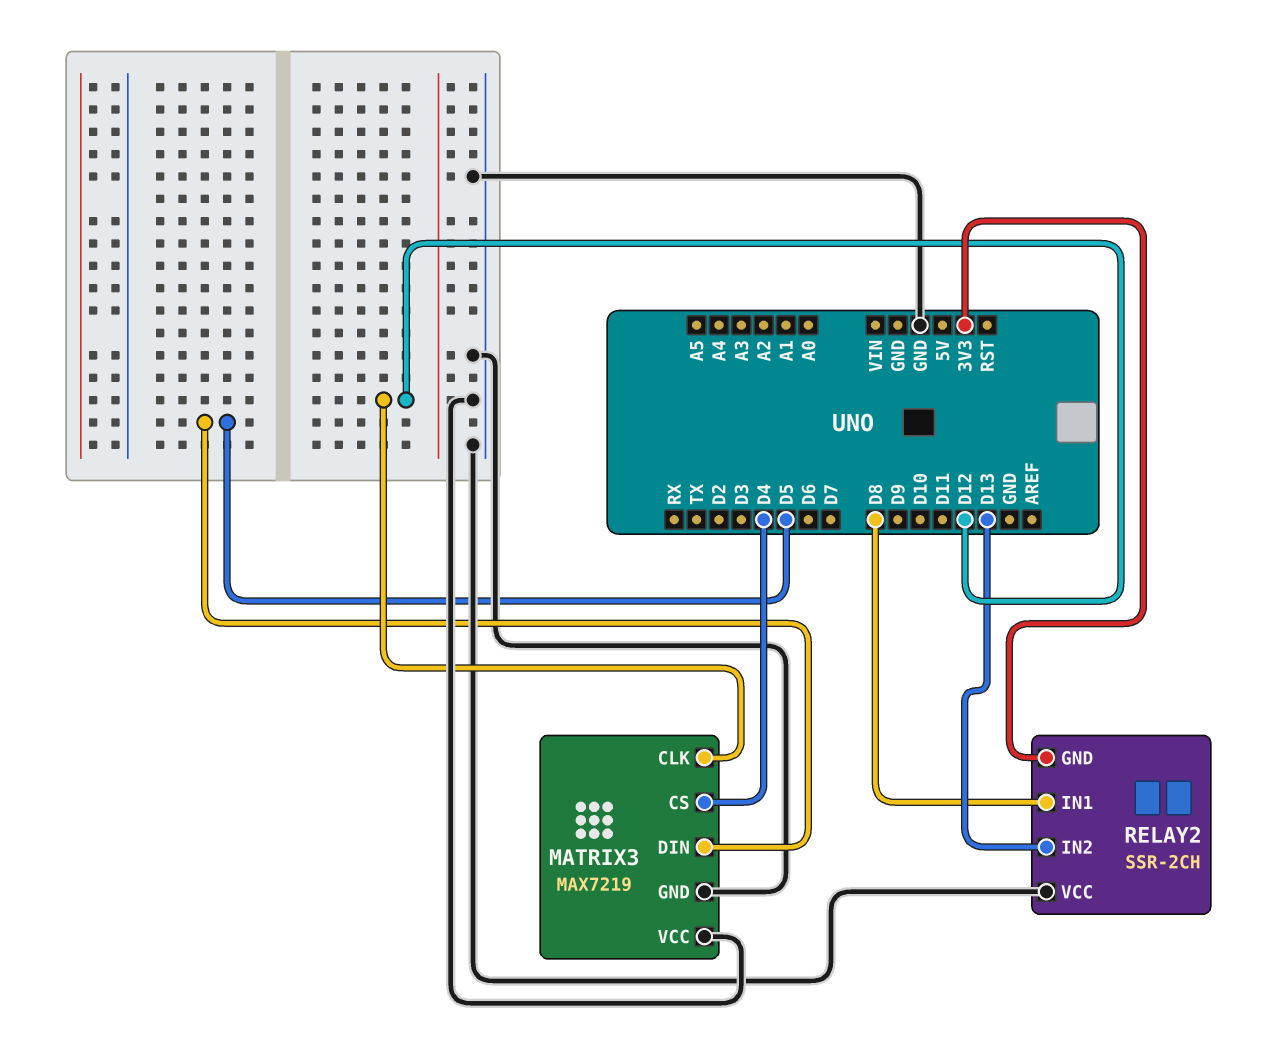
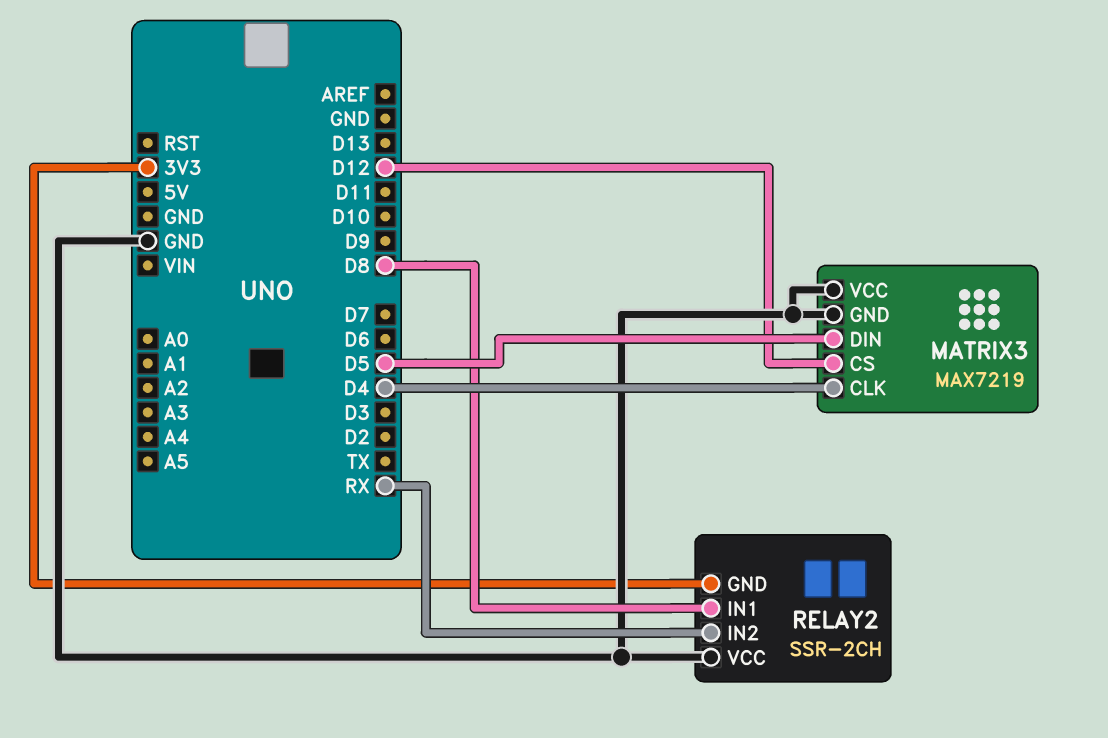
MATRIX3 pin CLK: D12 -> D4
MATRIX3 pin CS: D4 -> D12
RELAY2 pin IN2: D13 -> RX

